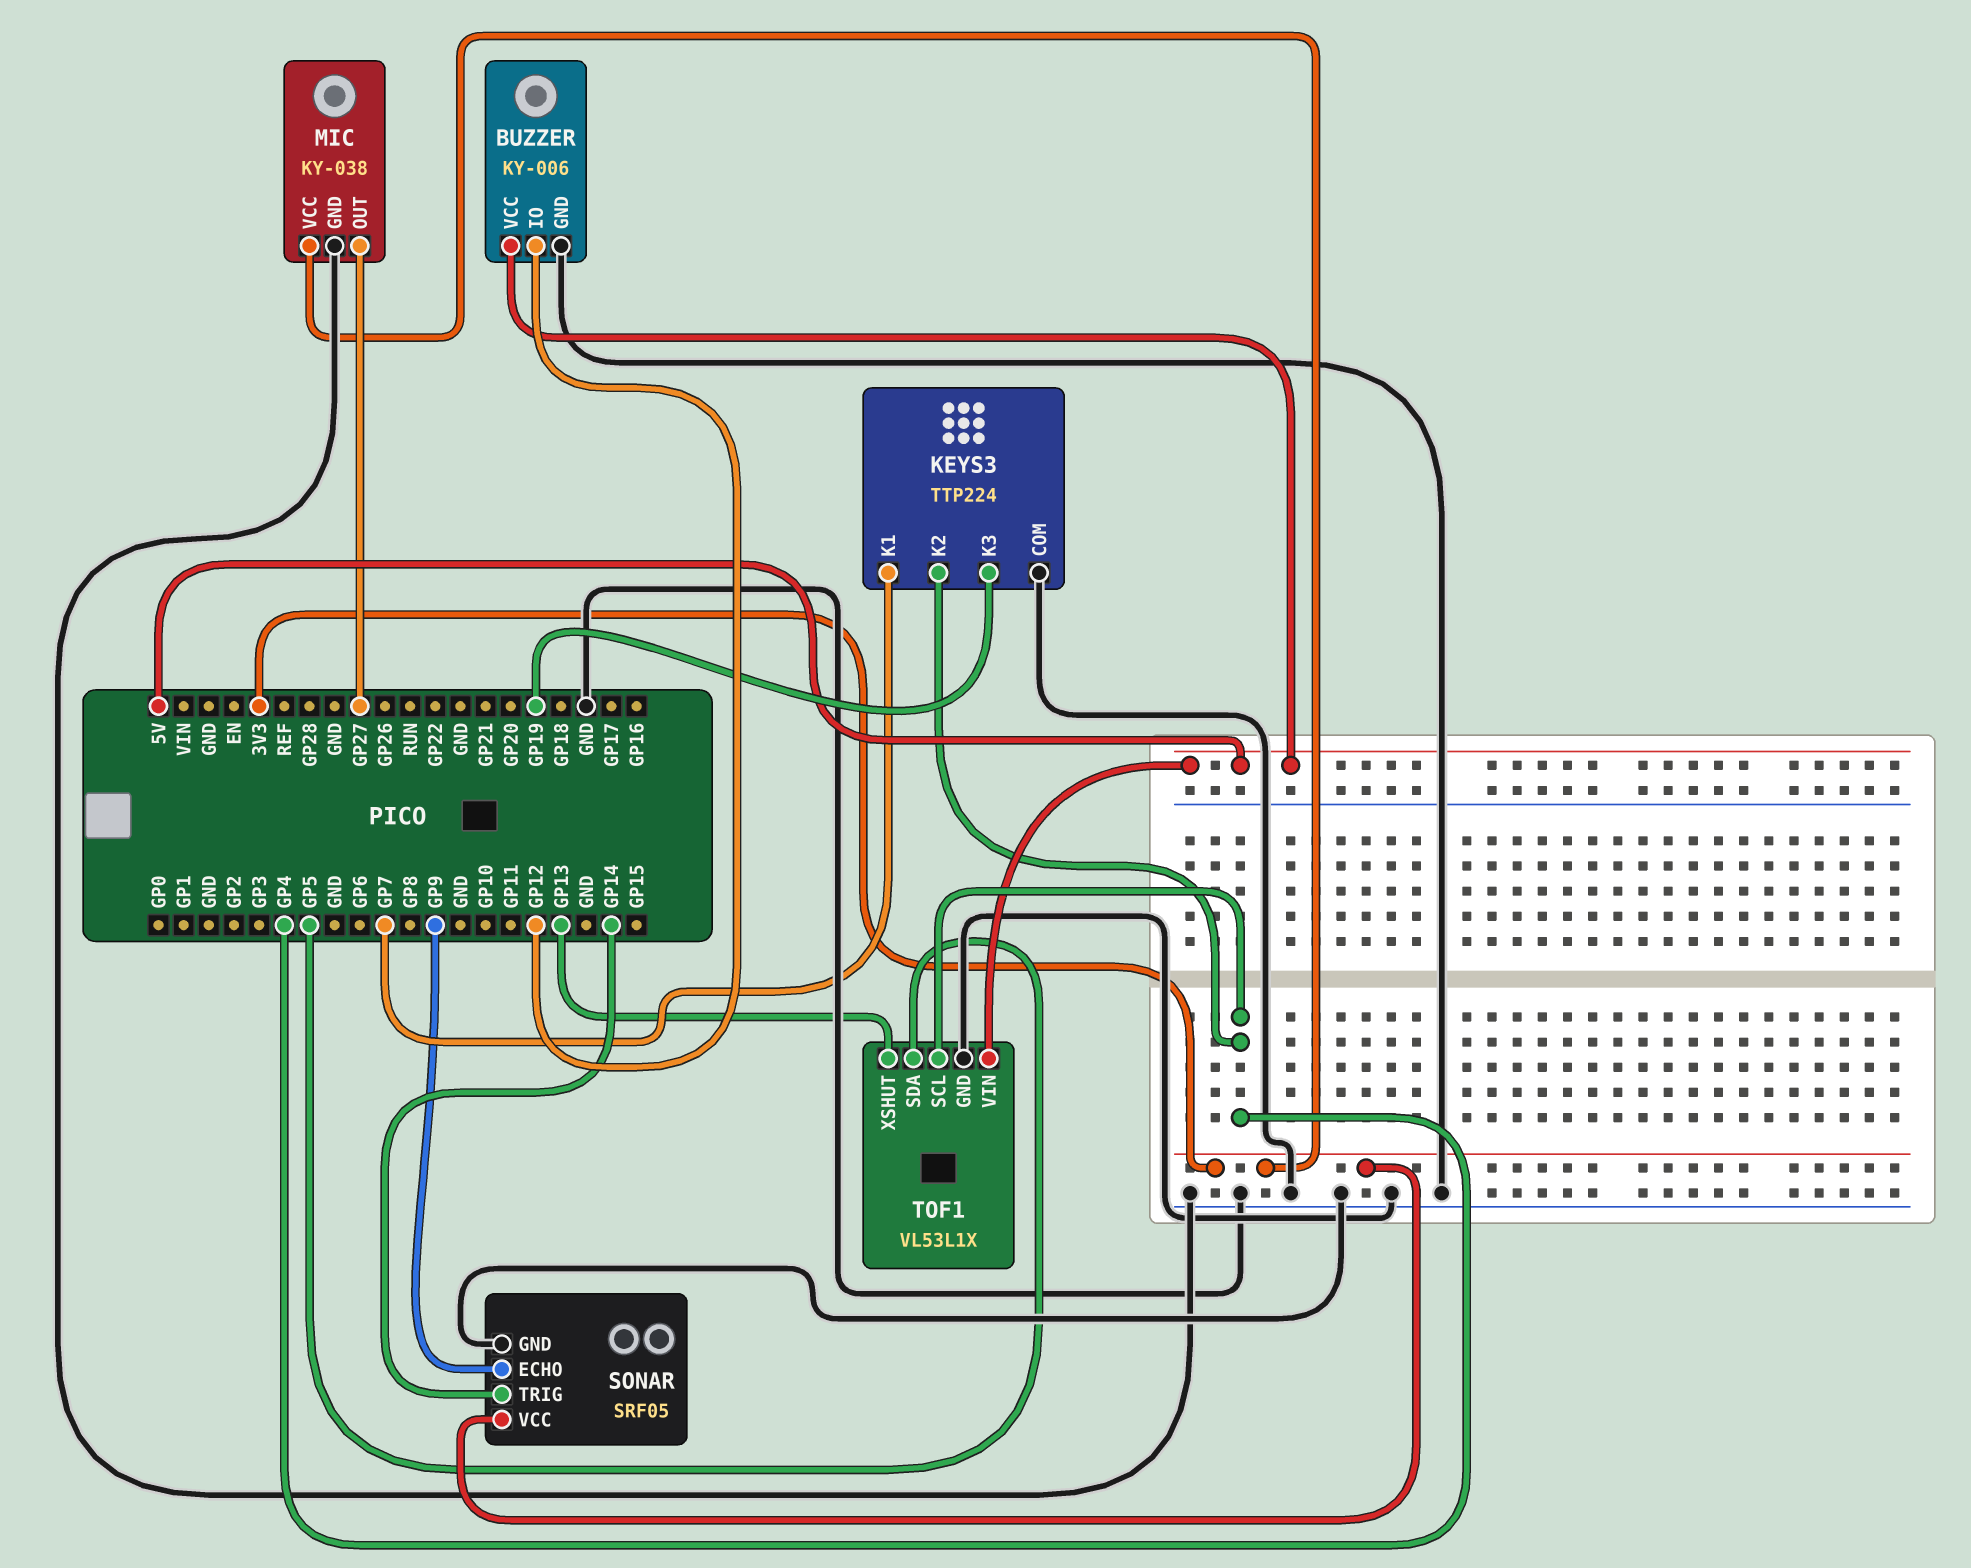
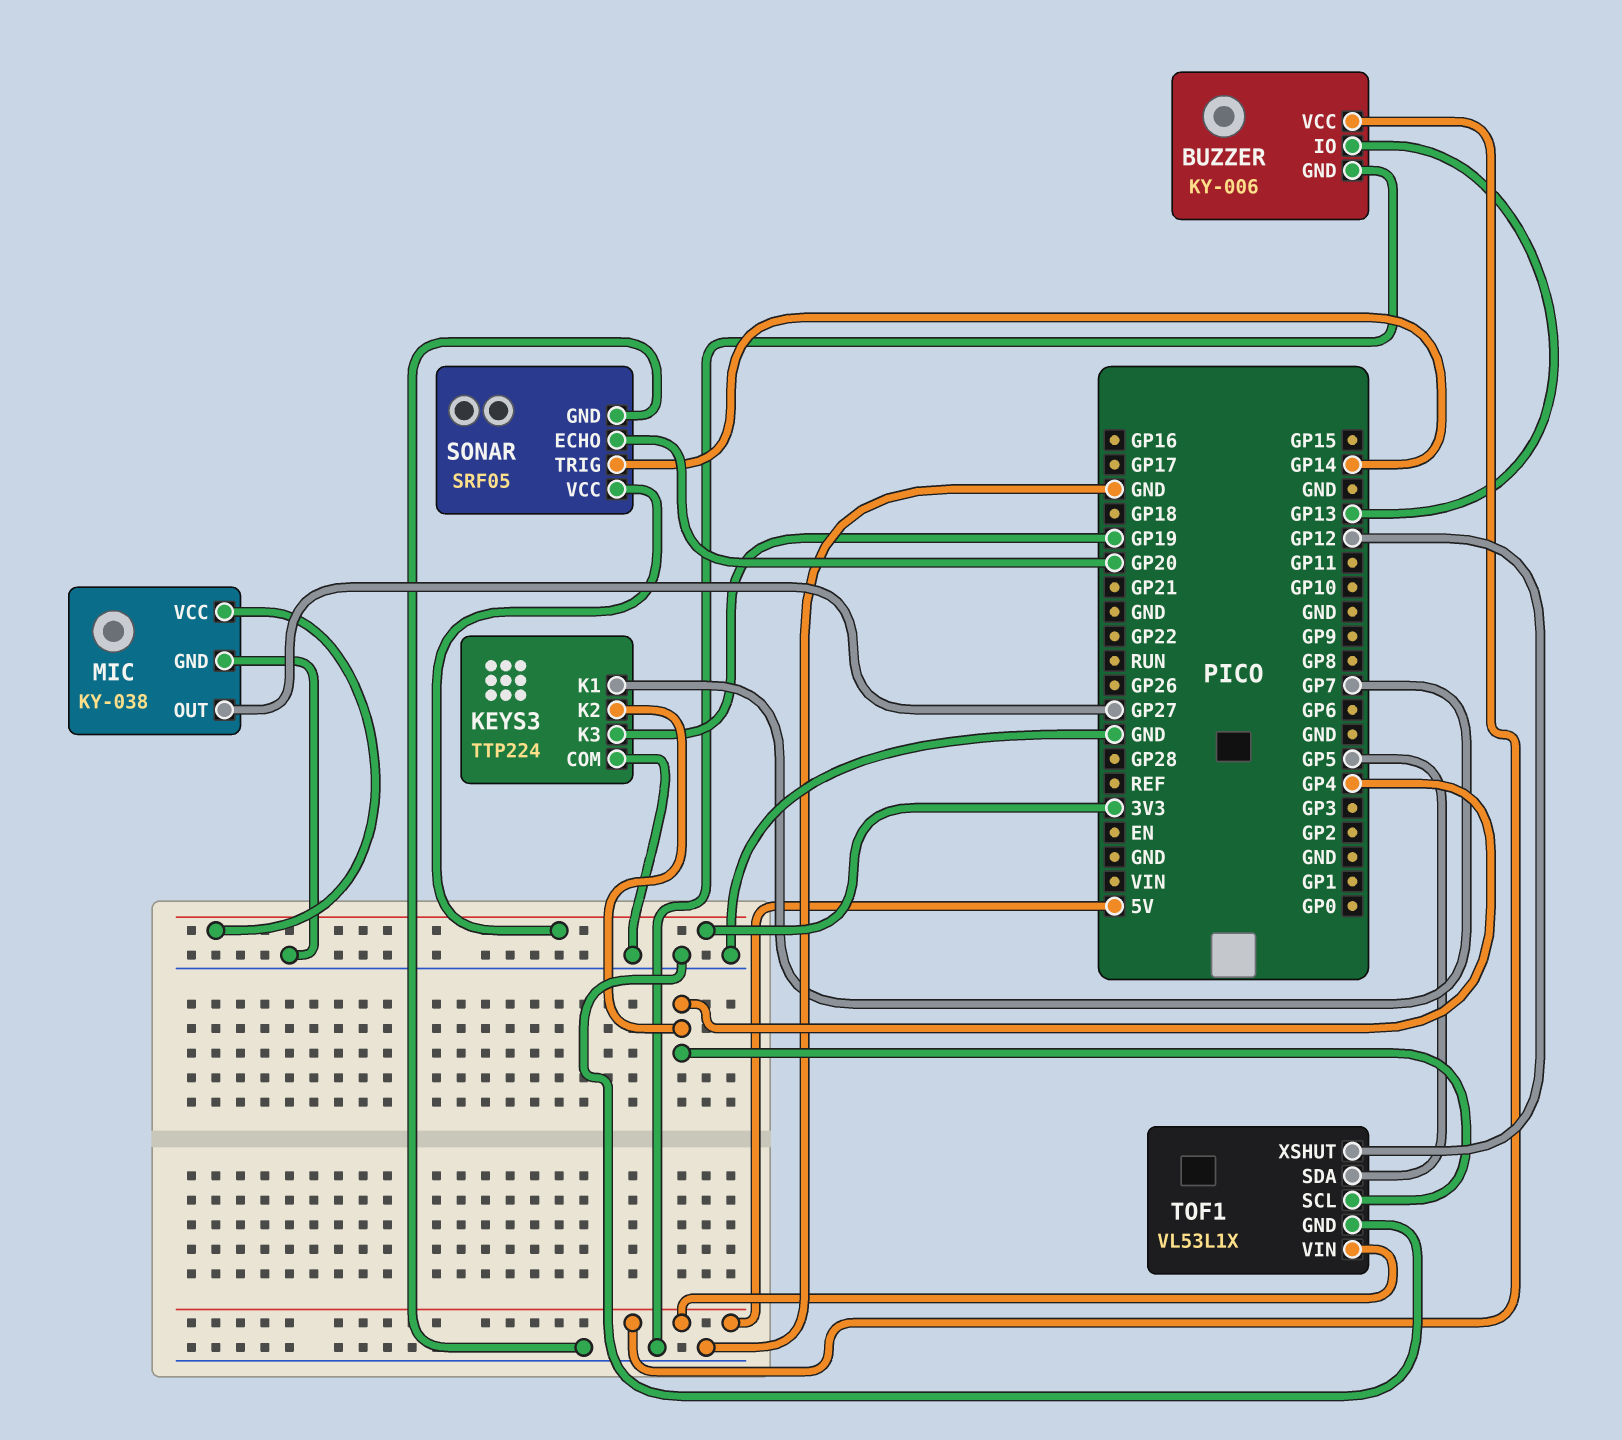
BUZZER pin IO: GP12 -> GP13
SONAR pin ECHO: GP9 -> GP20
TOF1 pin XSHUT: GP13 -> GP12

